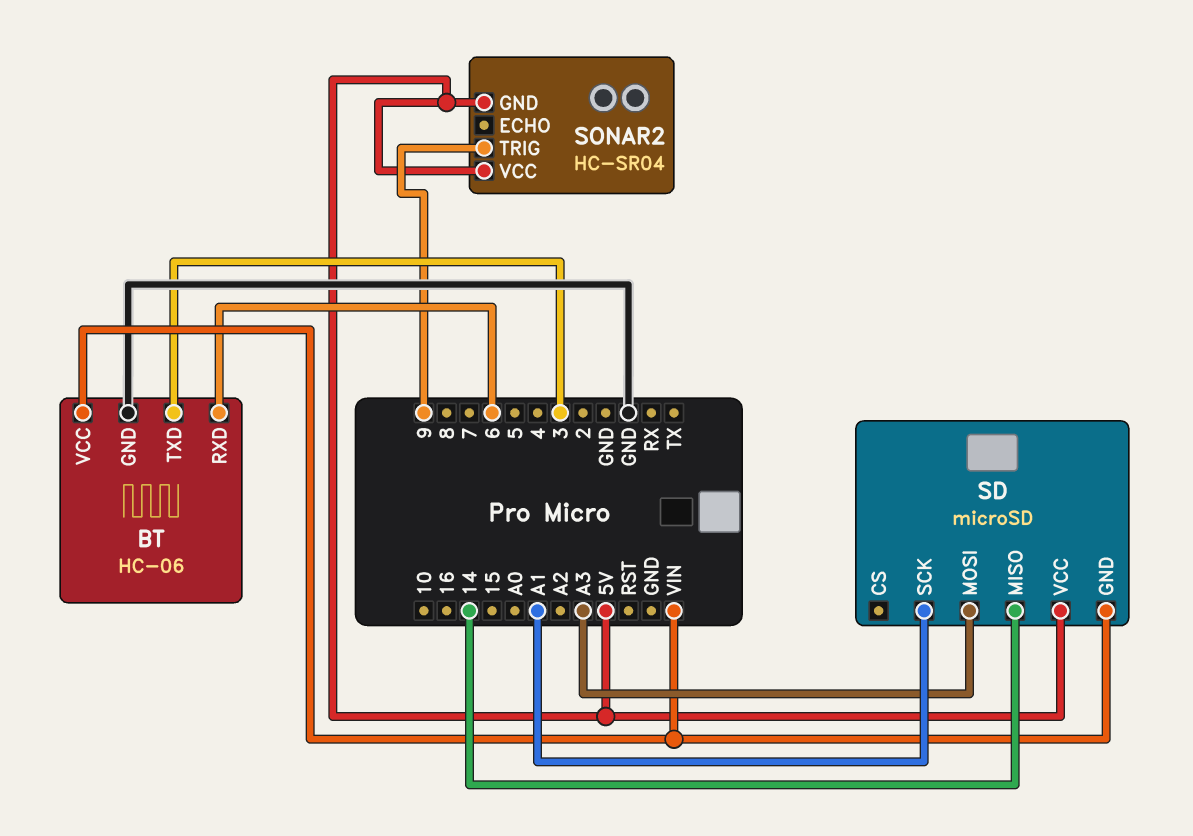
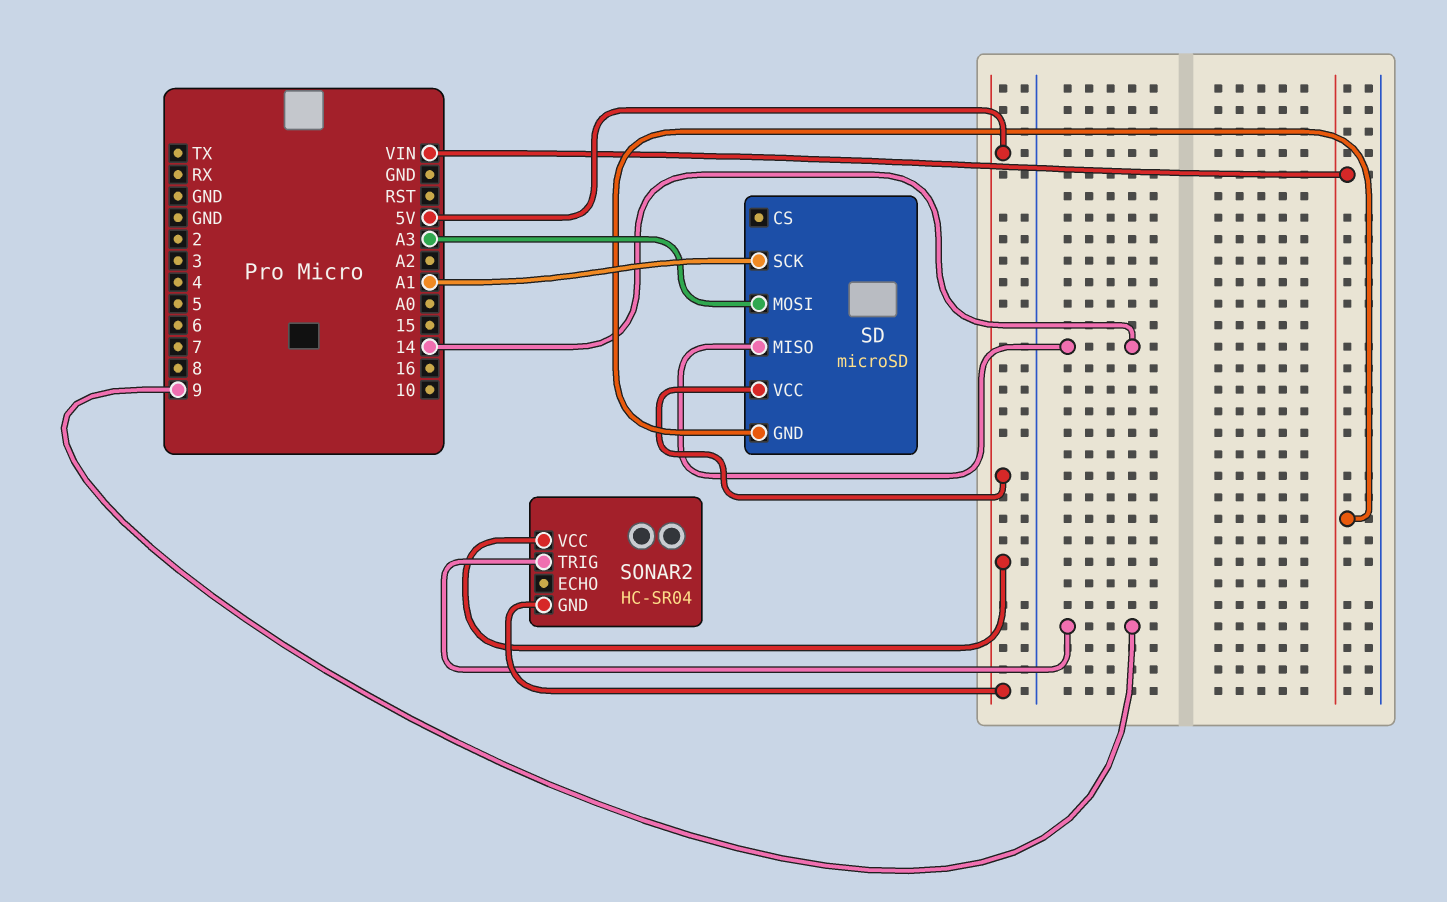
BT: HC-06 -> none
BT pin GND: GND -> none
BT pin RXD: 6 -> none
BT pin TXD: 3 -> none
BT pin VCC: VIN -> none

